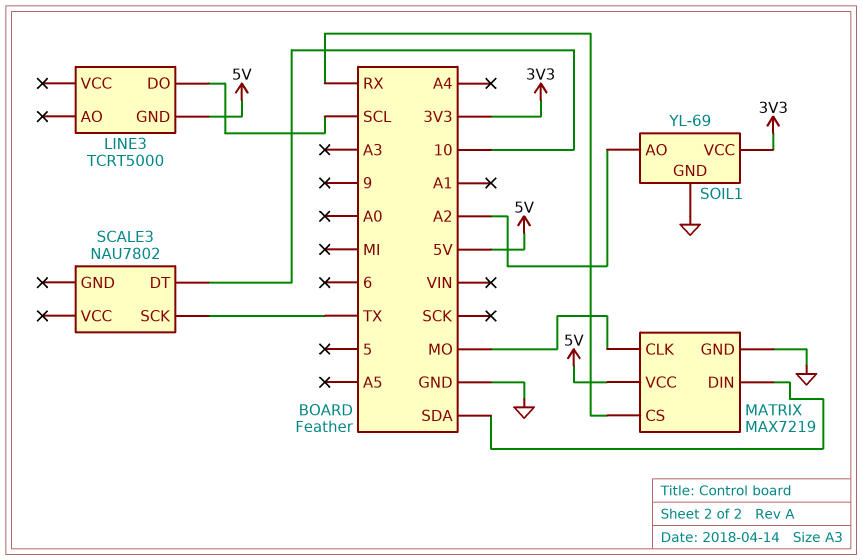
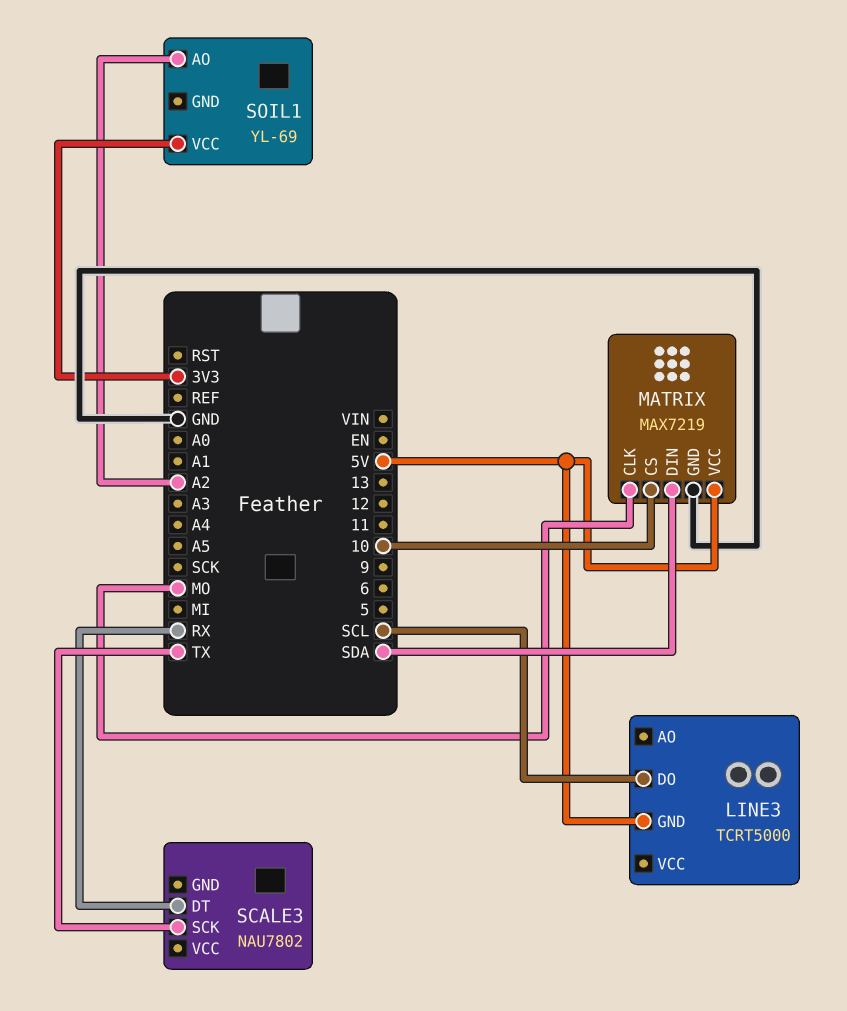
MATRIX pin CS: RX -> 10
SCALE3 pin DT: 10 -> RX
SOIL1 pin GND: GND -> none

